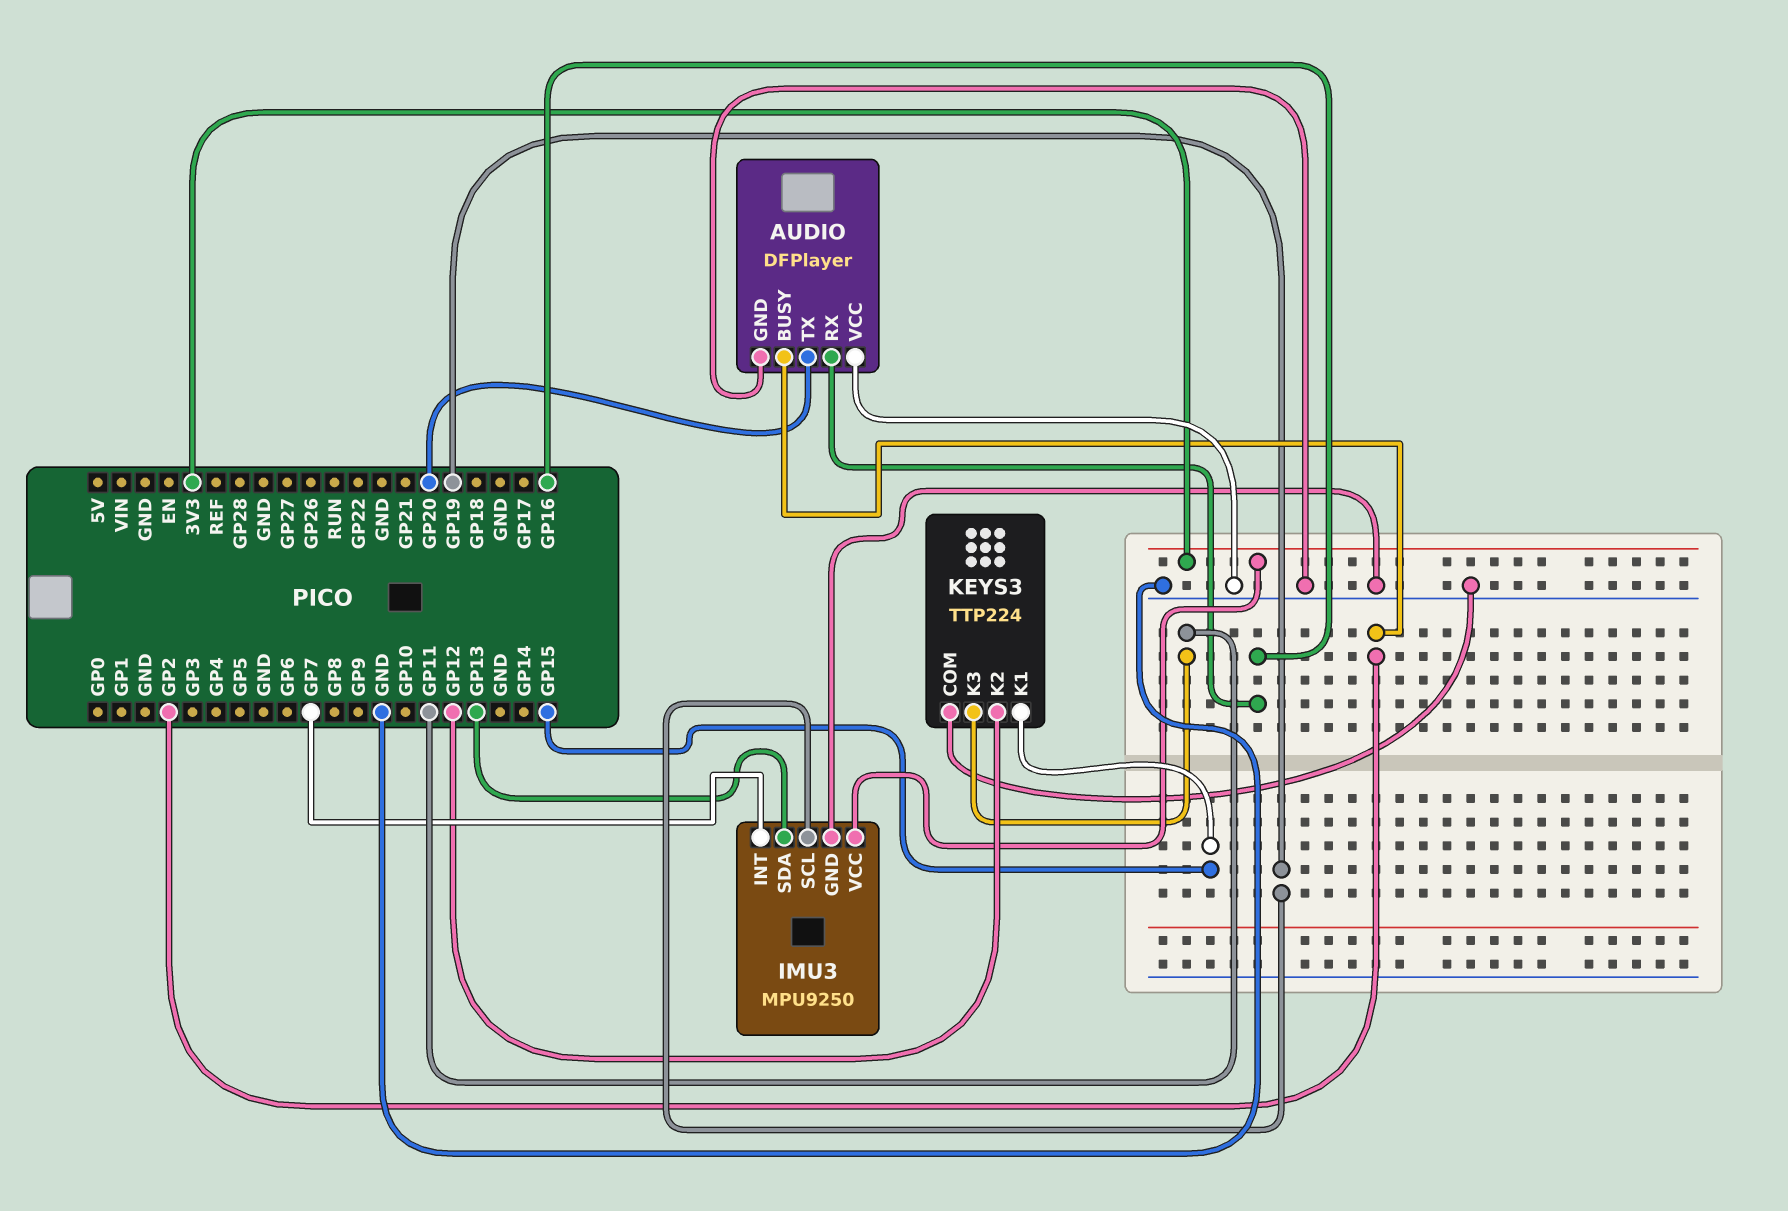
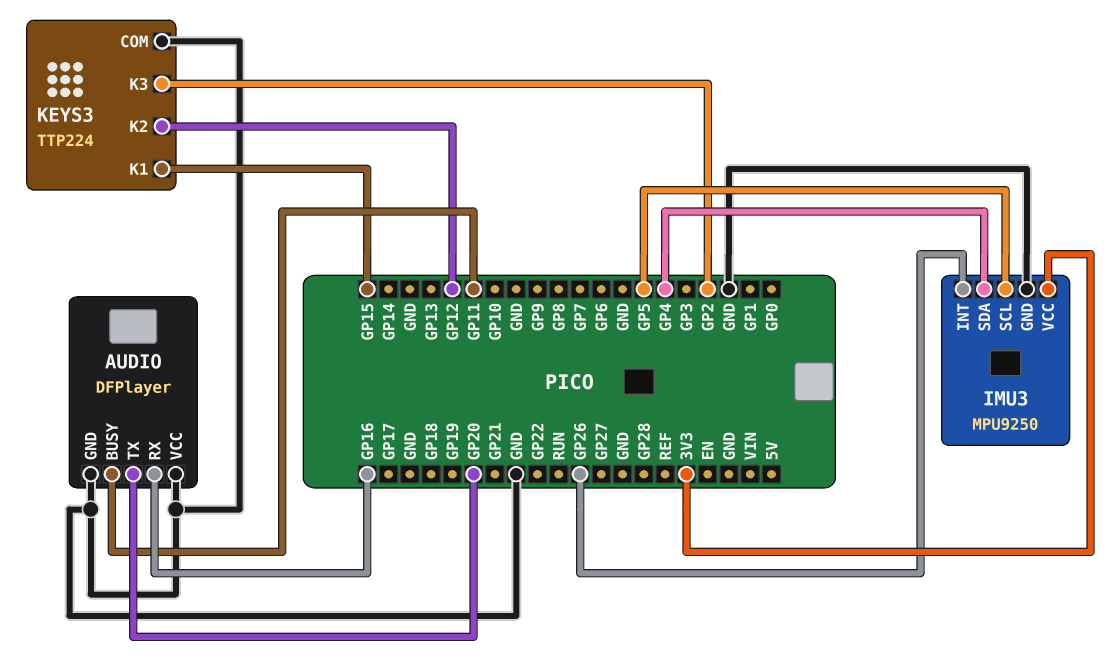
AUDIO pin BUSY: GP2 -> GP11
IMU3 pin INT: GP7 -> GP26
IMU3 pin SCL: GP19 -> GP5
IMU3 pin SDA: GP13 -> GP4
KEYS3 pin K3: GP11 -> GP2

